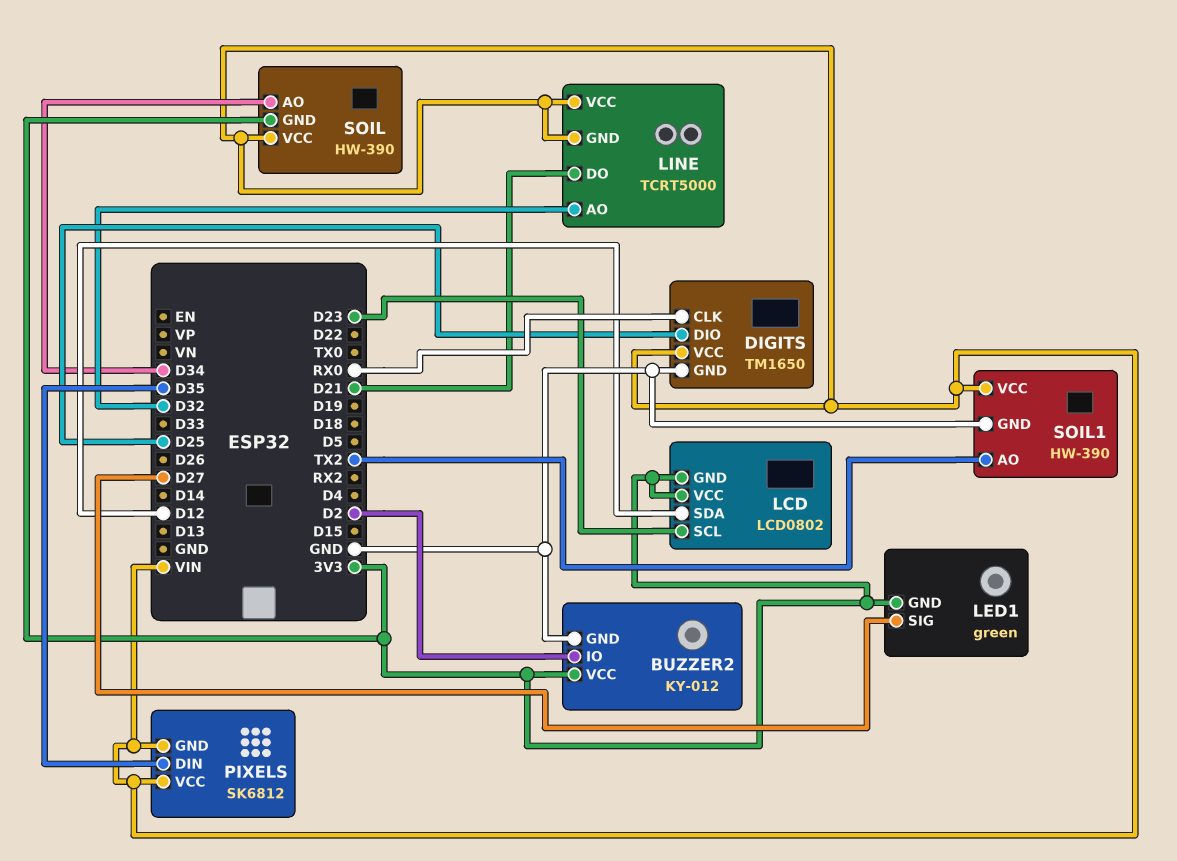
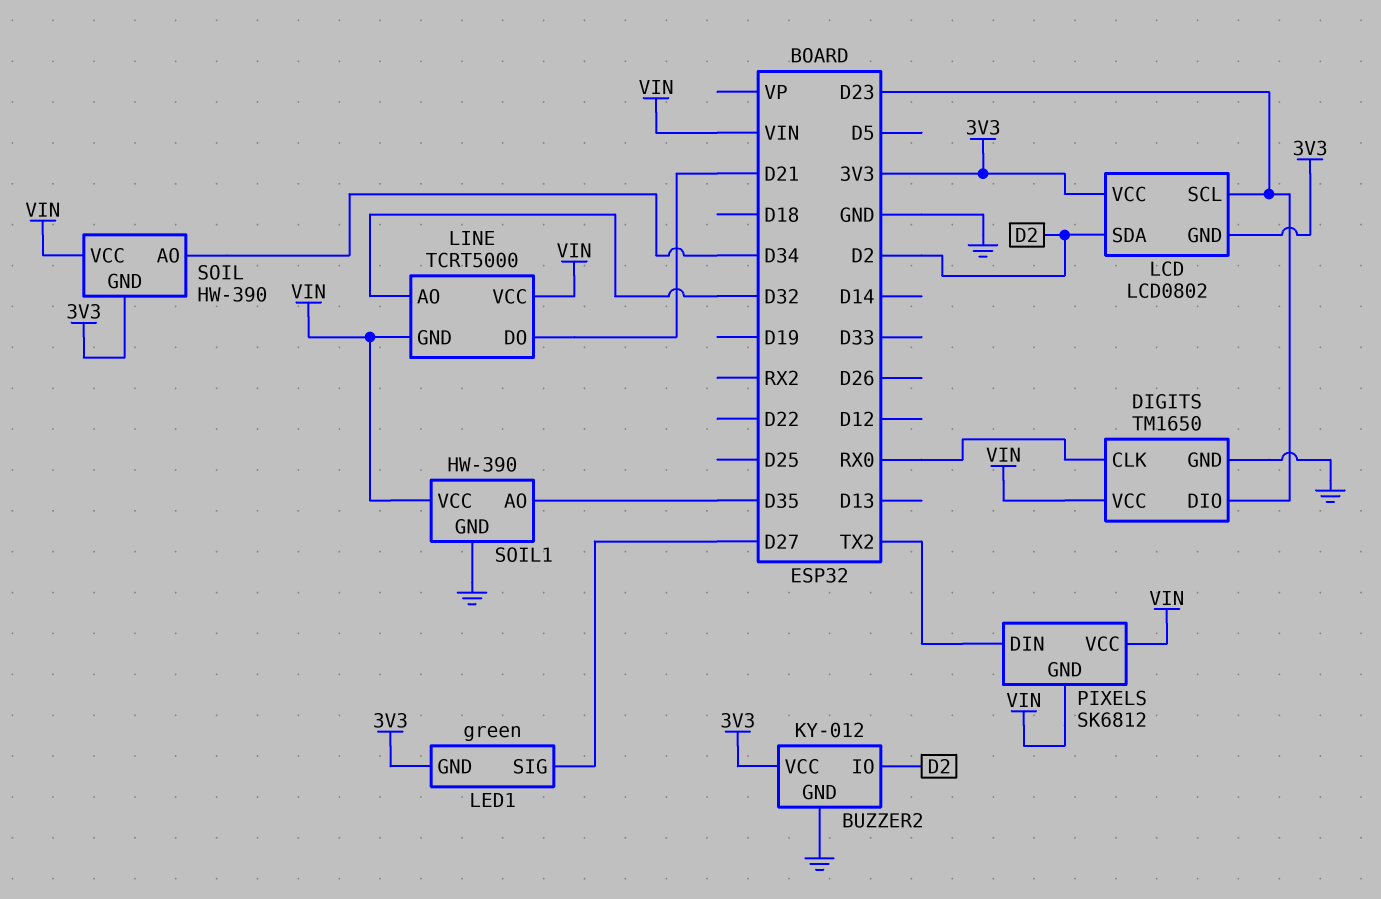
DIGITS pin DIO: D25 -> D23
LCD pin SDA: D12 -> D2
PIXELS pin DIN: D35 -> TX2
SOIL1 pin AO: TX2 -> D35

